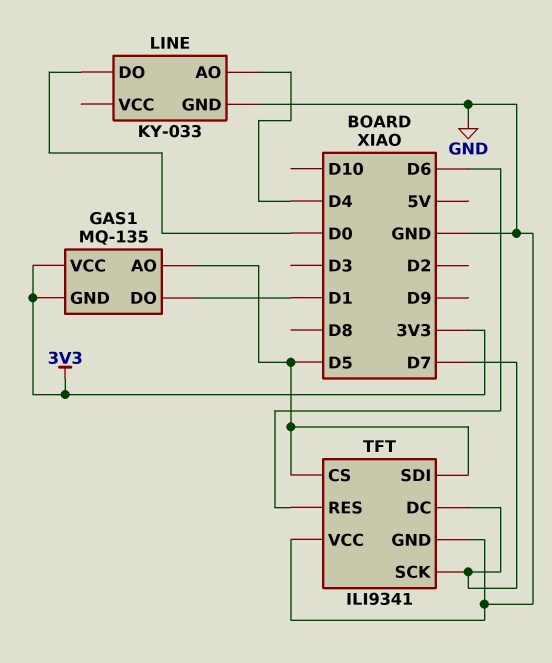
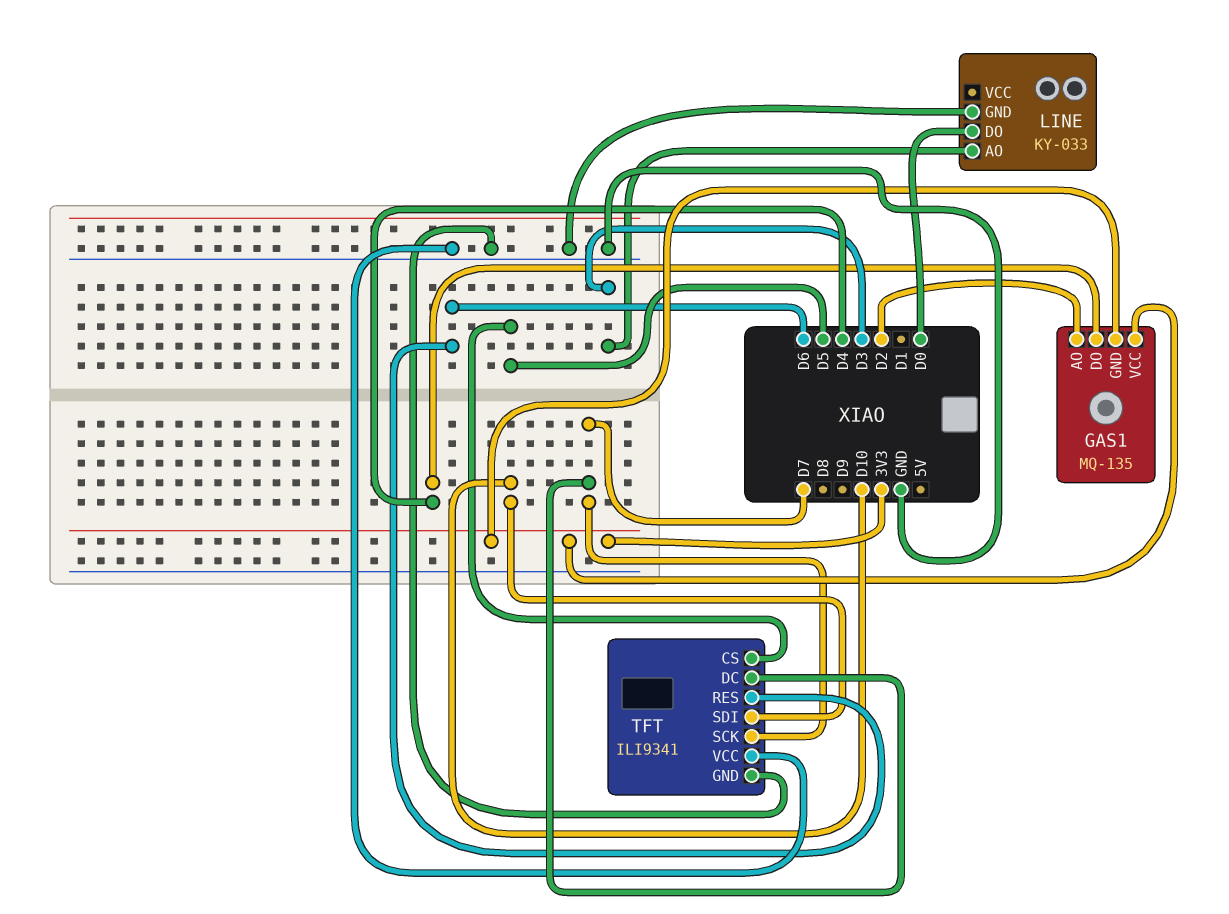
GAS1 pin AO: D5 -> D2
GAS1 pin DO: D1 -> D4
LINE pin AO: D4 -> D3
TFT pin SDI: D5 -> D10

